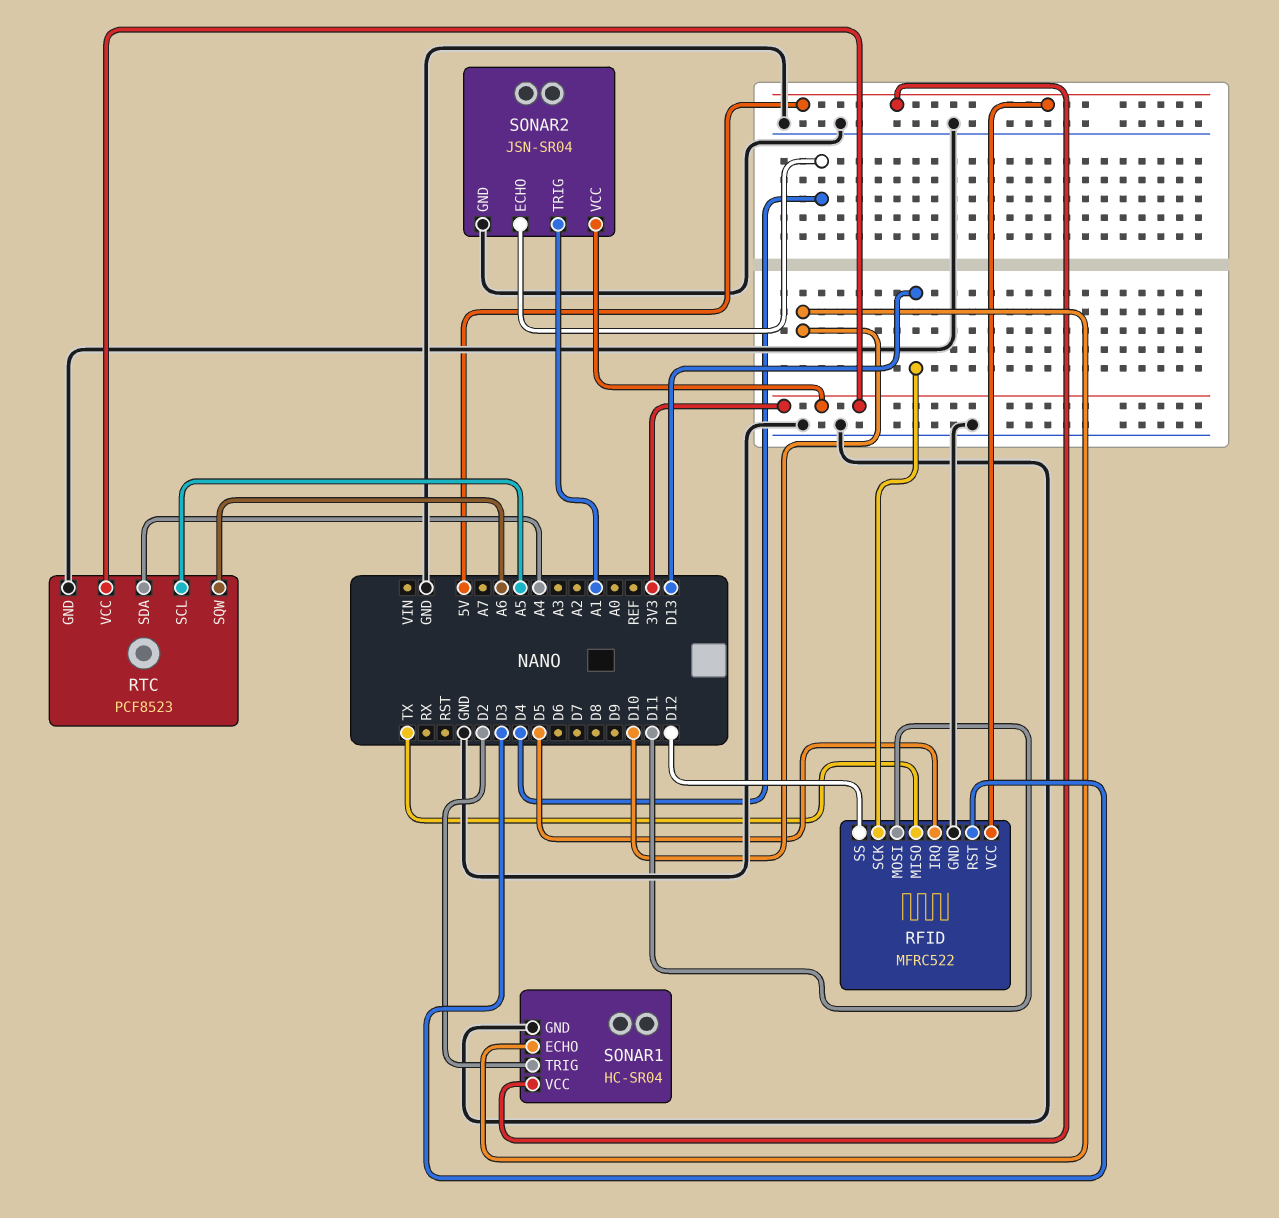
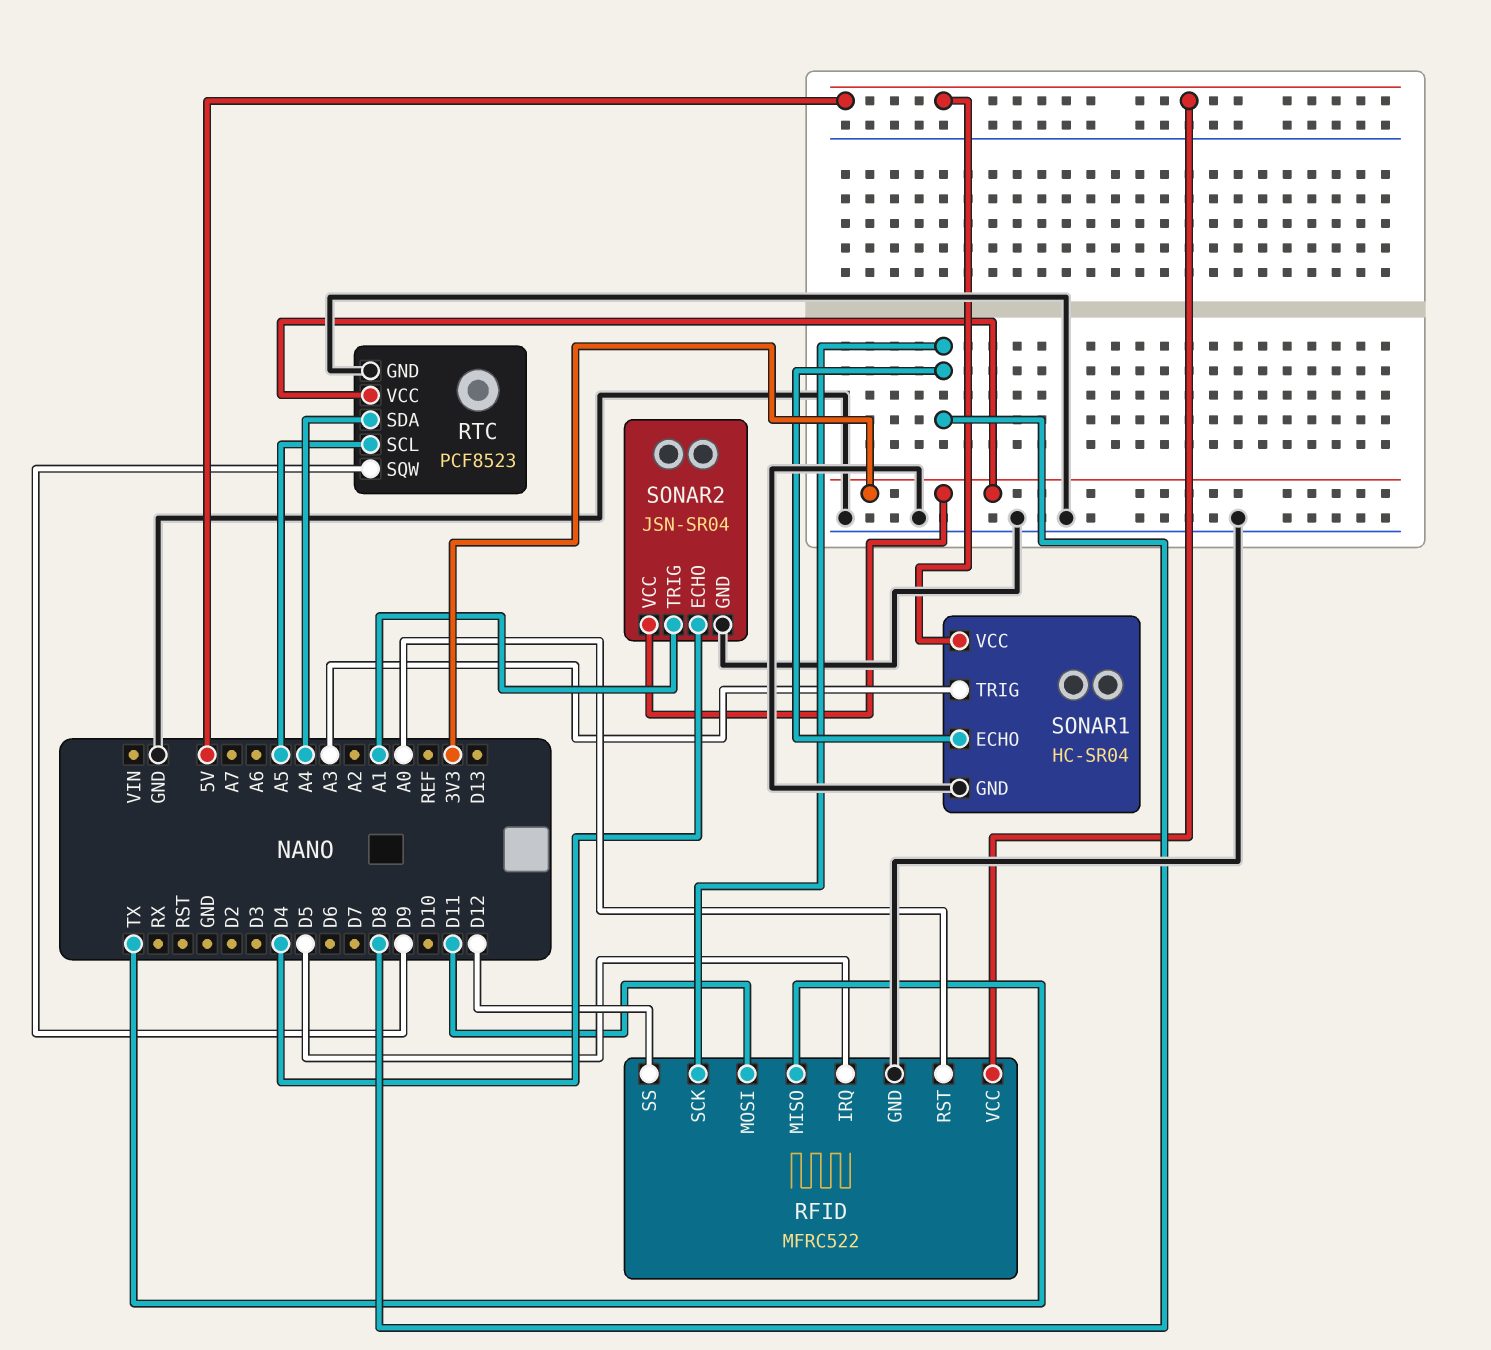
RFID pin RST: D3 -> A0
RFID pin SCK: D13 -> D8
RTC pin SQW: A6 -> D9
SONAR1 pin ECHO: D10 -> D8
SONAR1 pin TRIG: D2 -> A3

